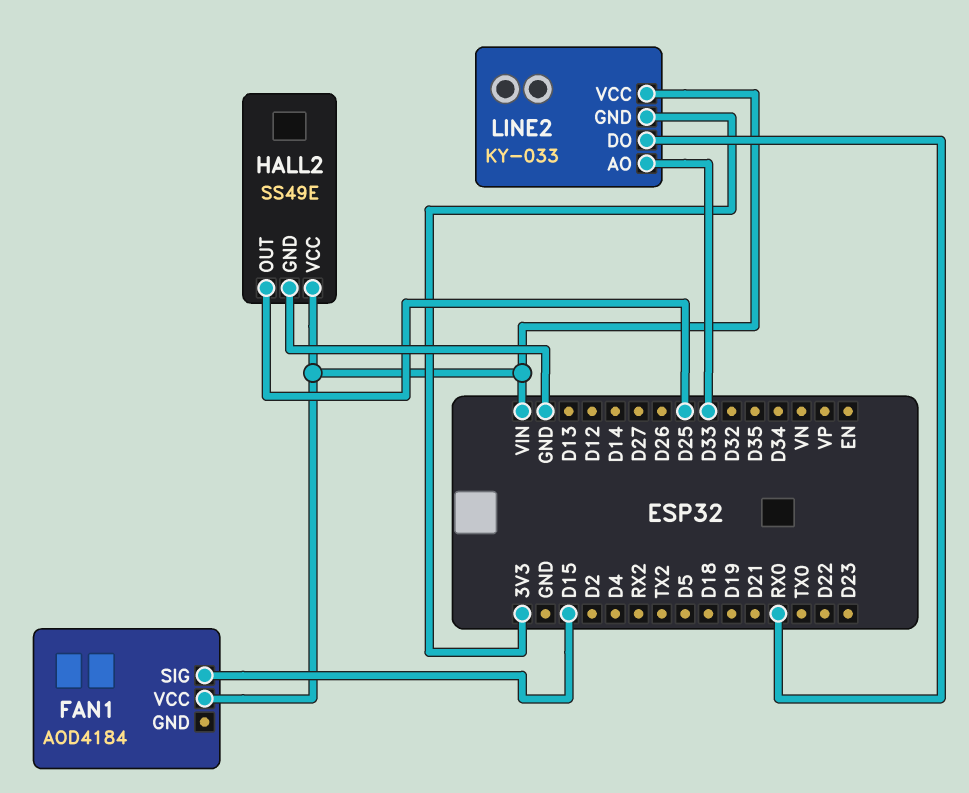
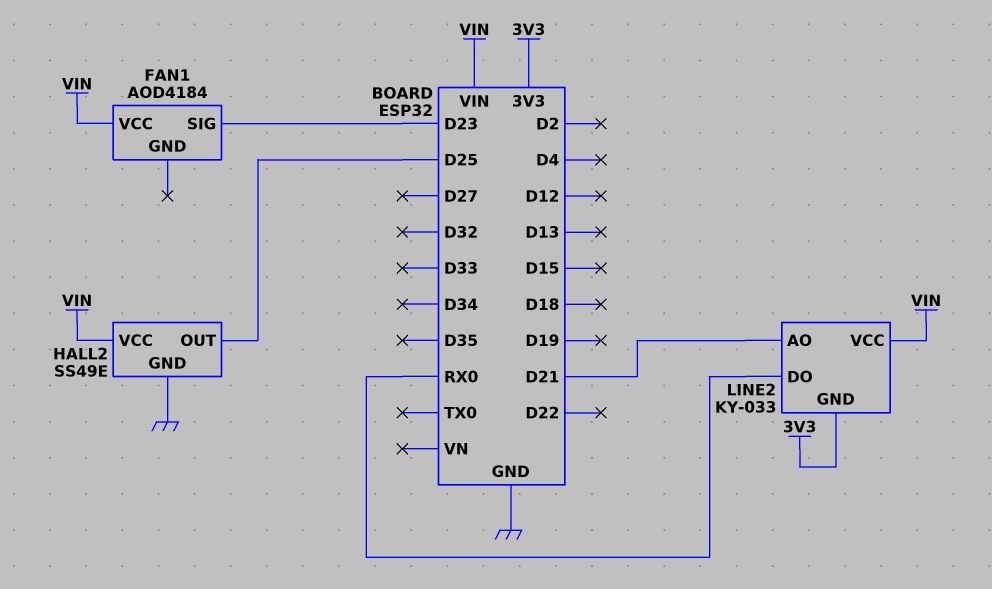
FAN1 pin SIG: D15 -> D23
LINE2 pin AO: D33 -> D21

